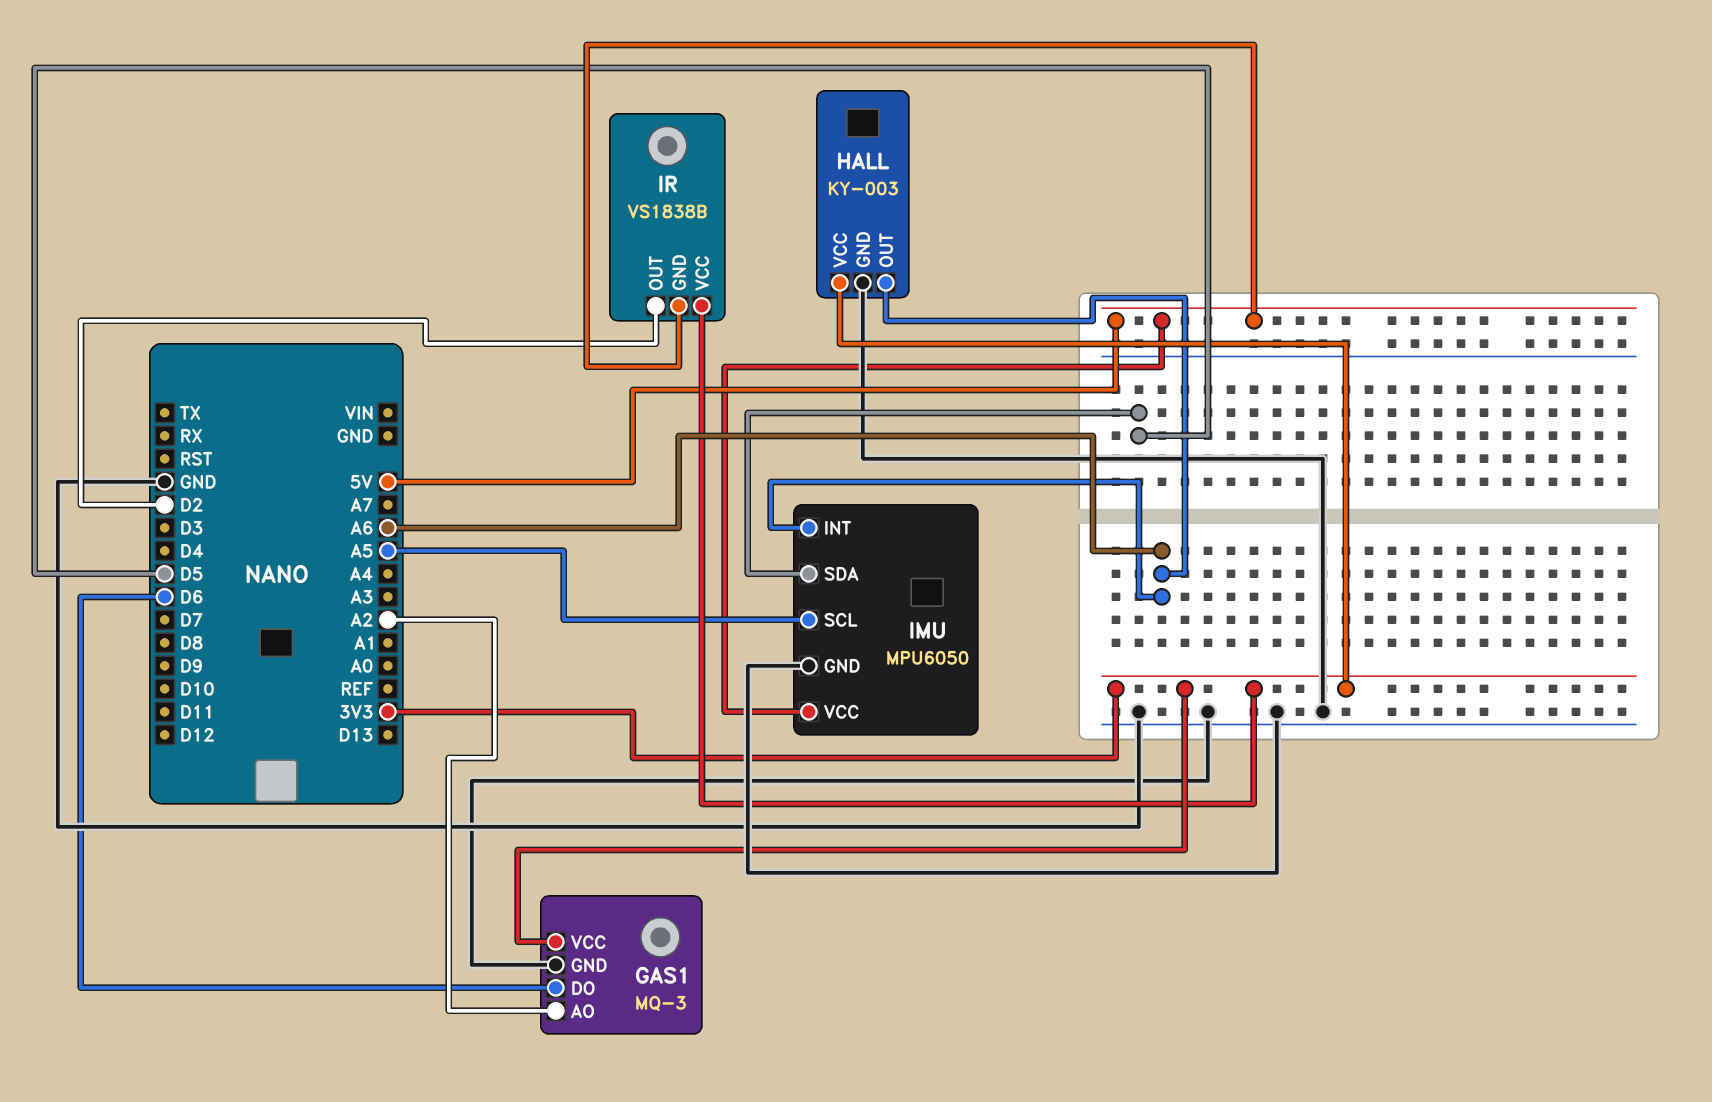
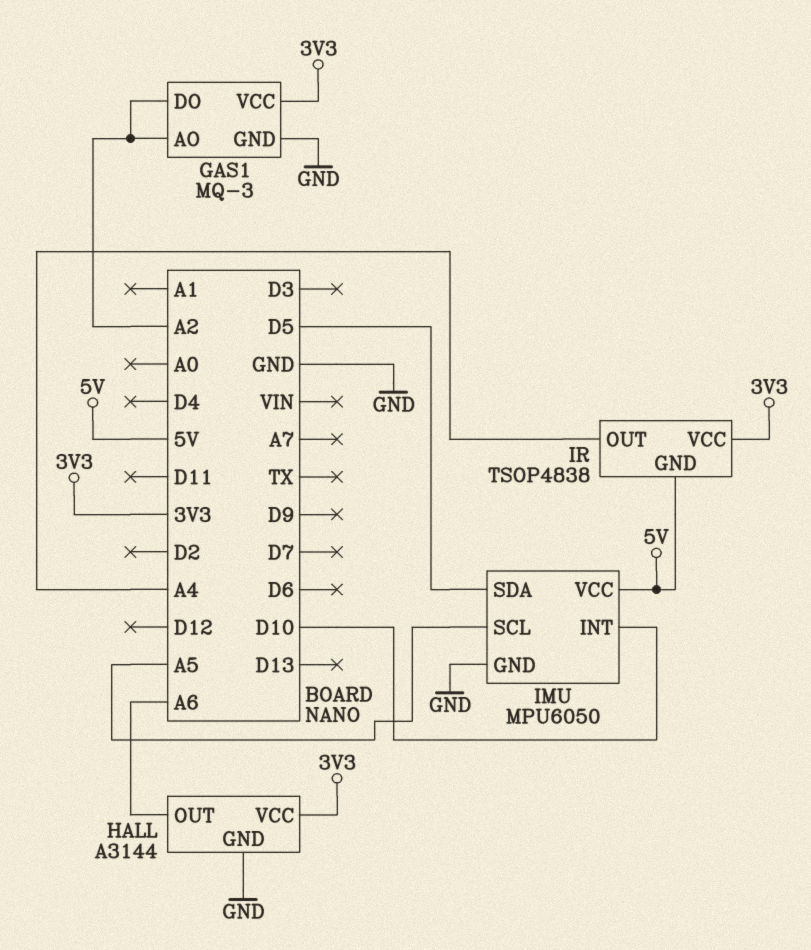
GAS1 pin DO: D6 -> A2
HALL: KY-003 -> A3144
IMU pin INT: A6 -> D10
IR: VS1838B -> TSOP4838
IR pin OUT: D2 -> A4

